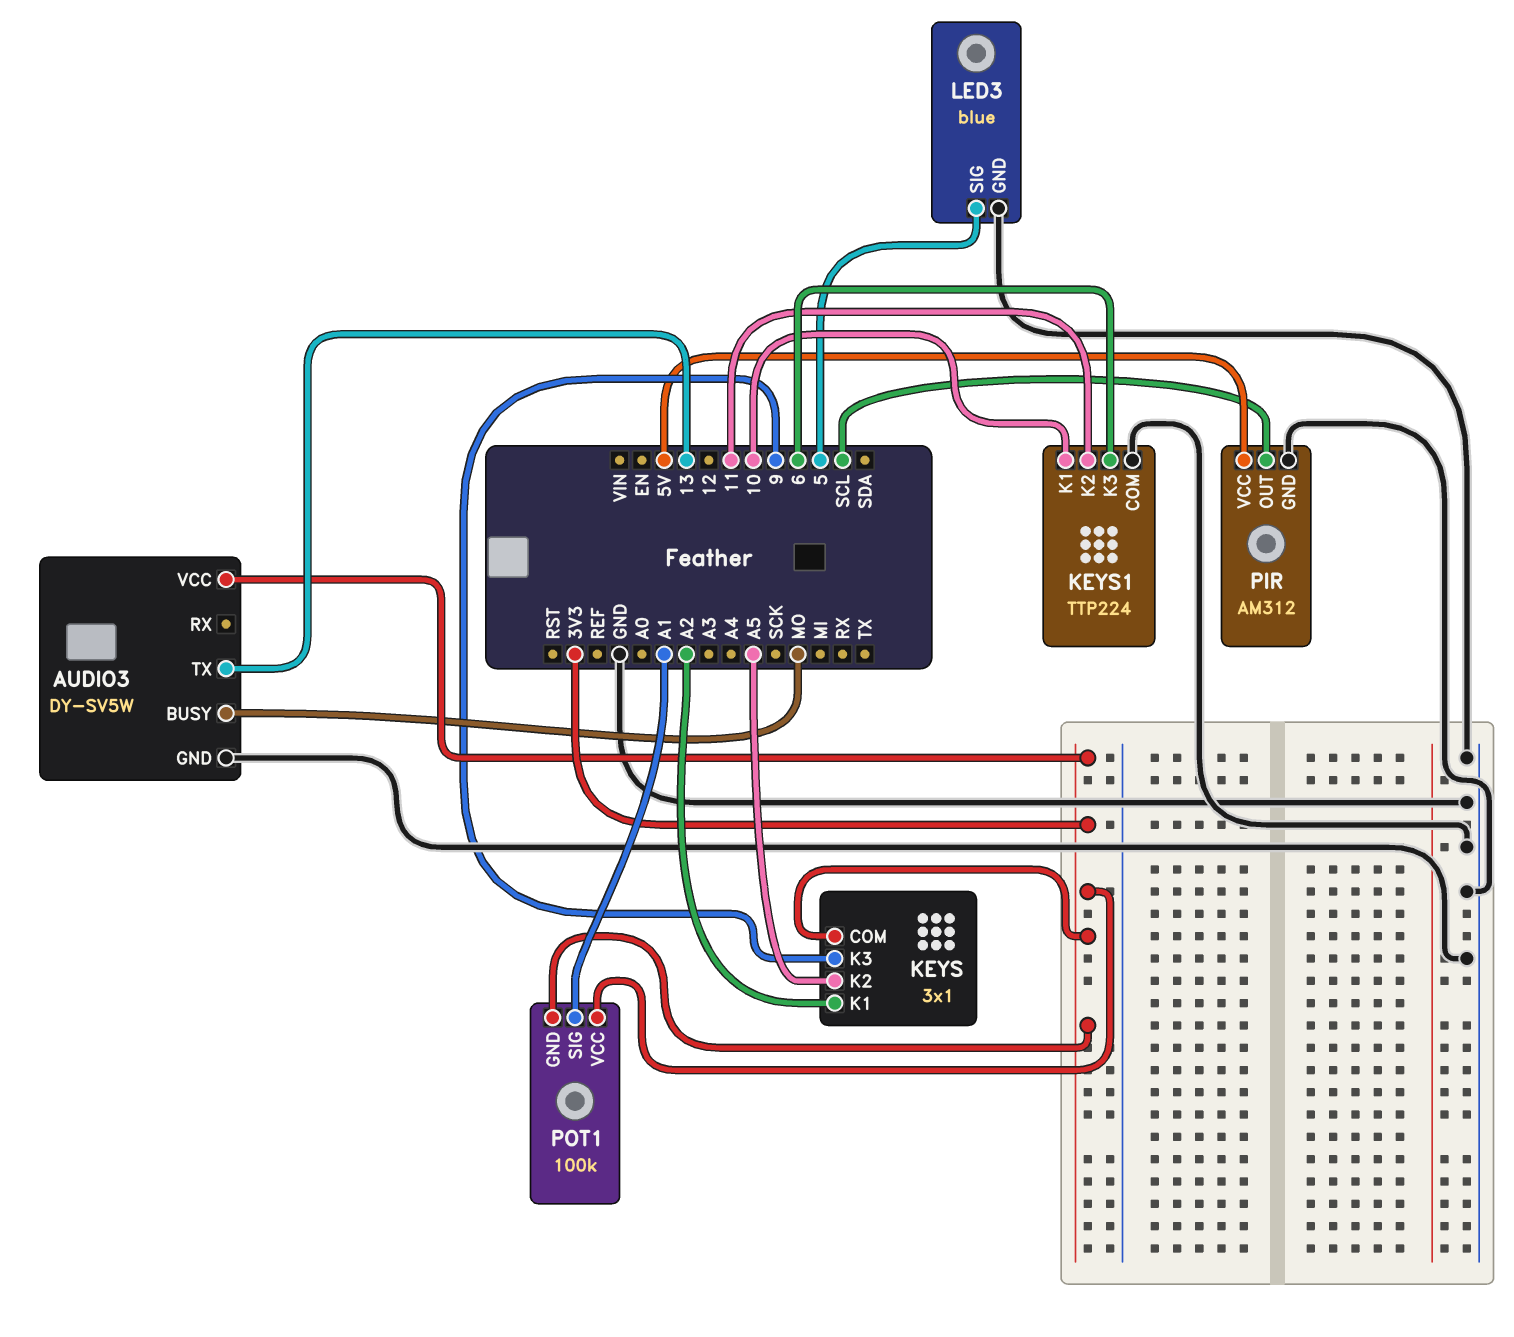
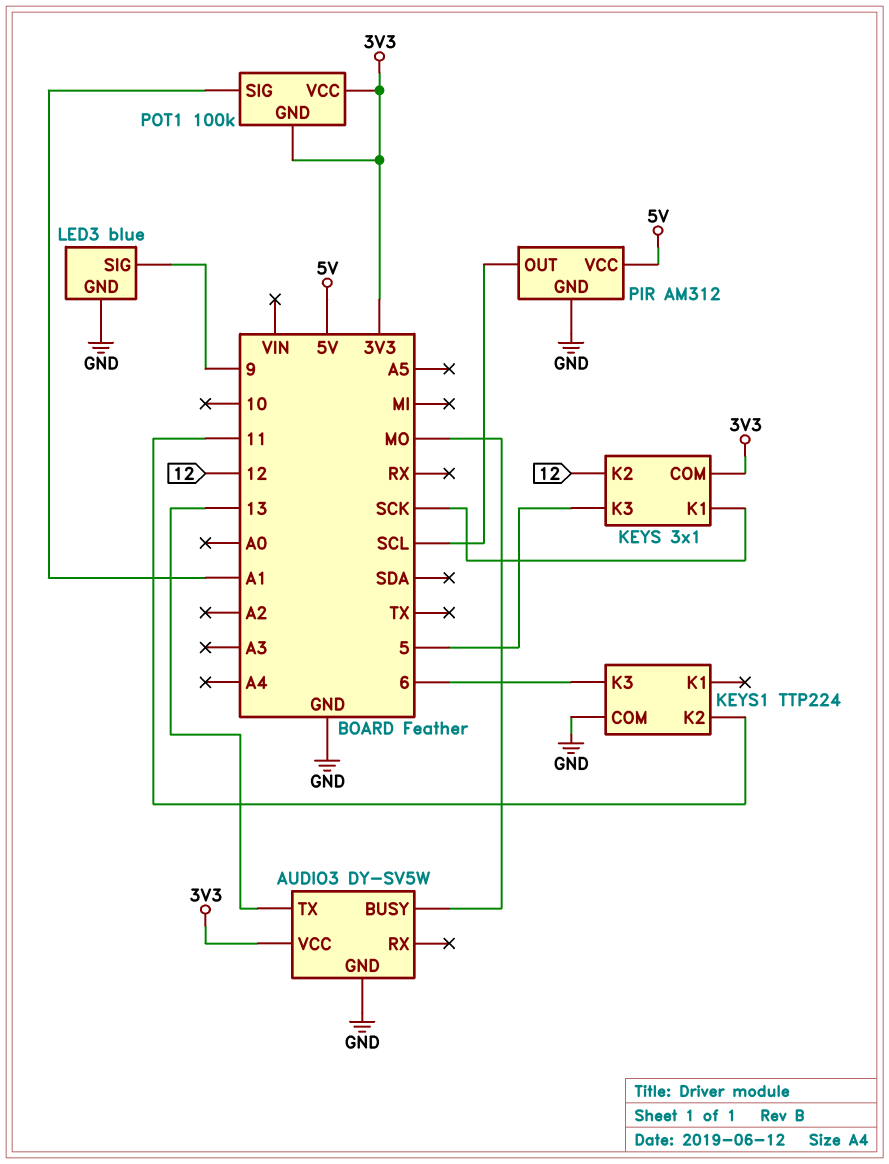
KEYS pin K1: A2 -> SCK
KEYS pin K2: A5 -> 12
KEYS pin K3: 9 -> 5
KEYS1 pin K1: 10 -> none
LED3 pin SIG: 5 -> 9

